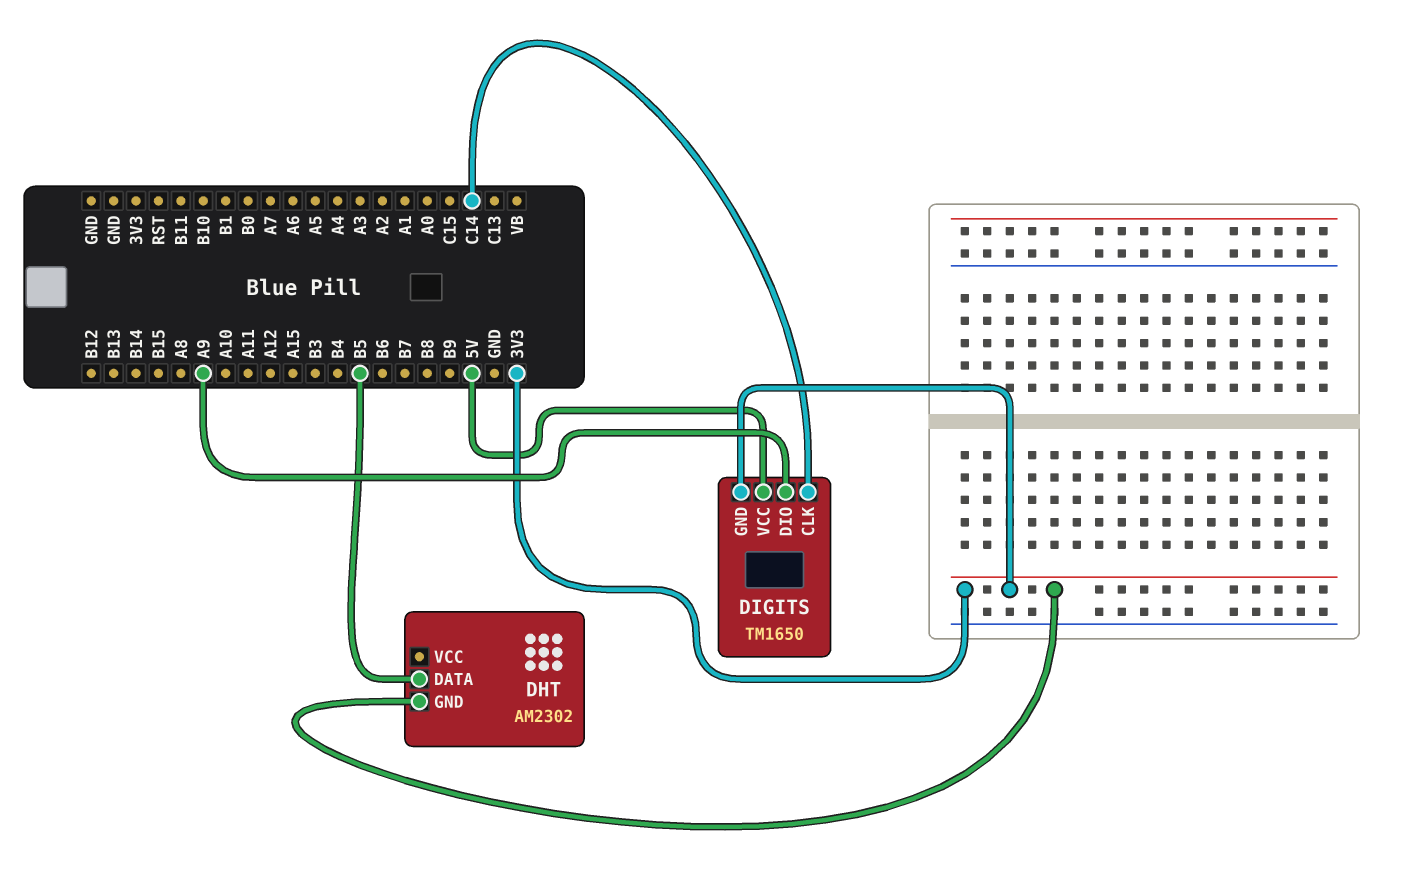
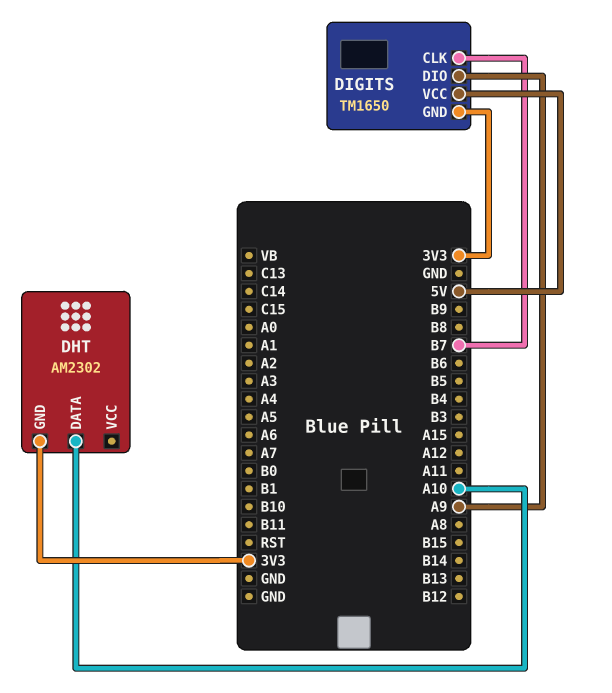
DHT pin DATA: B5 -> A10
DIGITS pin CLK: C14 -> B7

